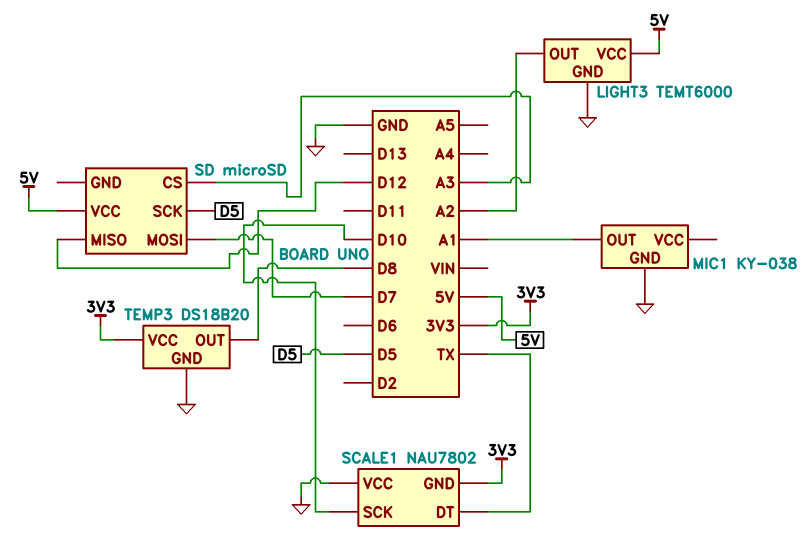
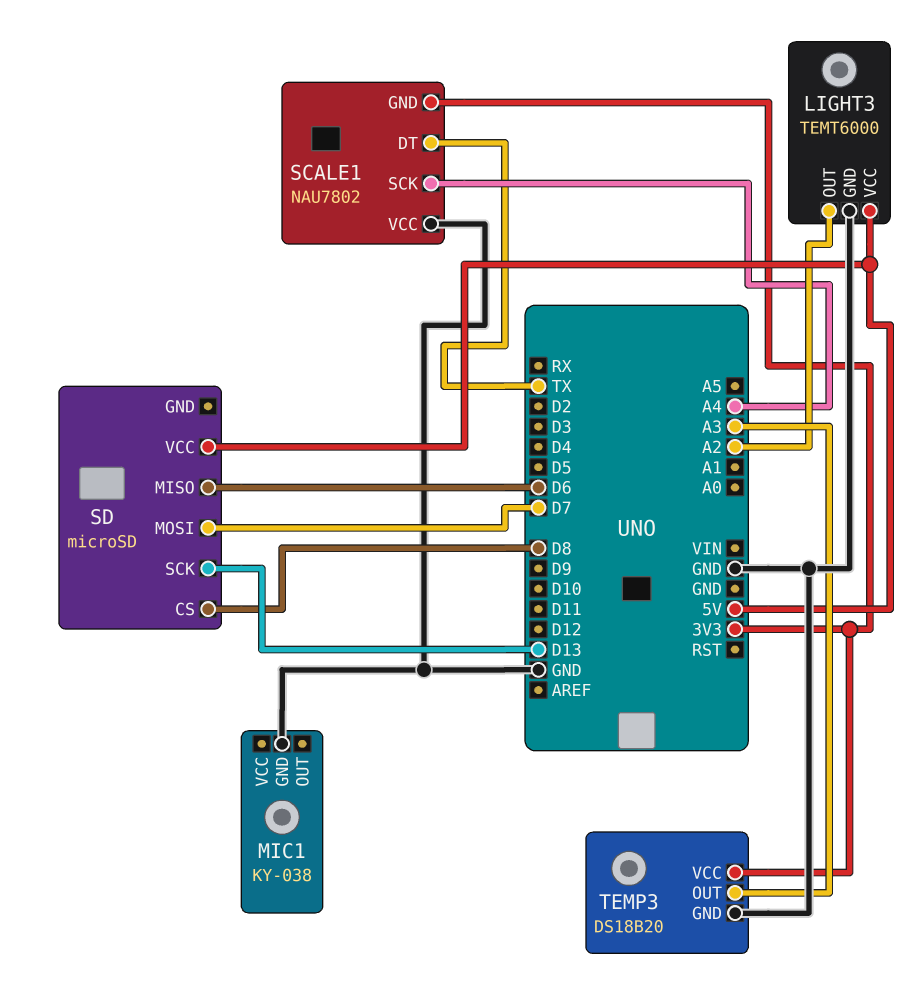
MIC1 pin OUT: A1 -> none
SCALE1 pin SCK: D10 -> A4
SD pin CS: A3 -> D8
SD pin MISO: D12 -> D6
SD pin SCK: D5 -> D13
TEMP3 pin OUT: D8 -> A3

